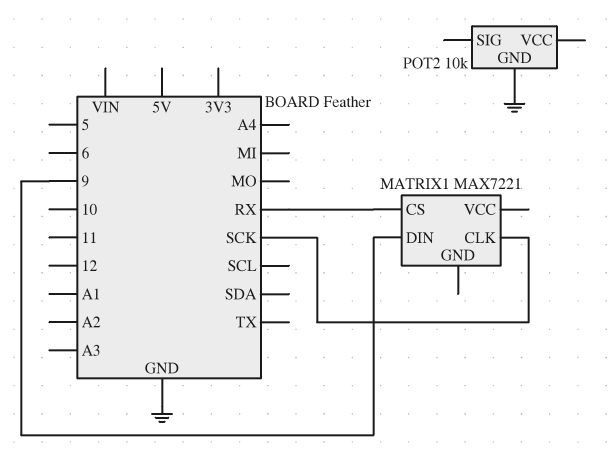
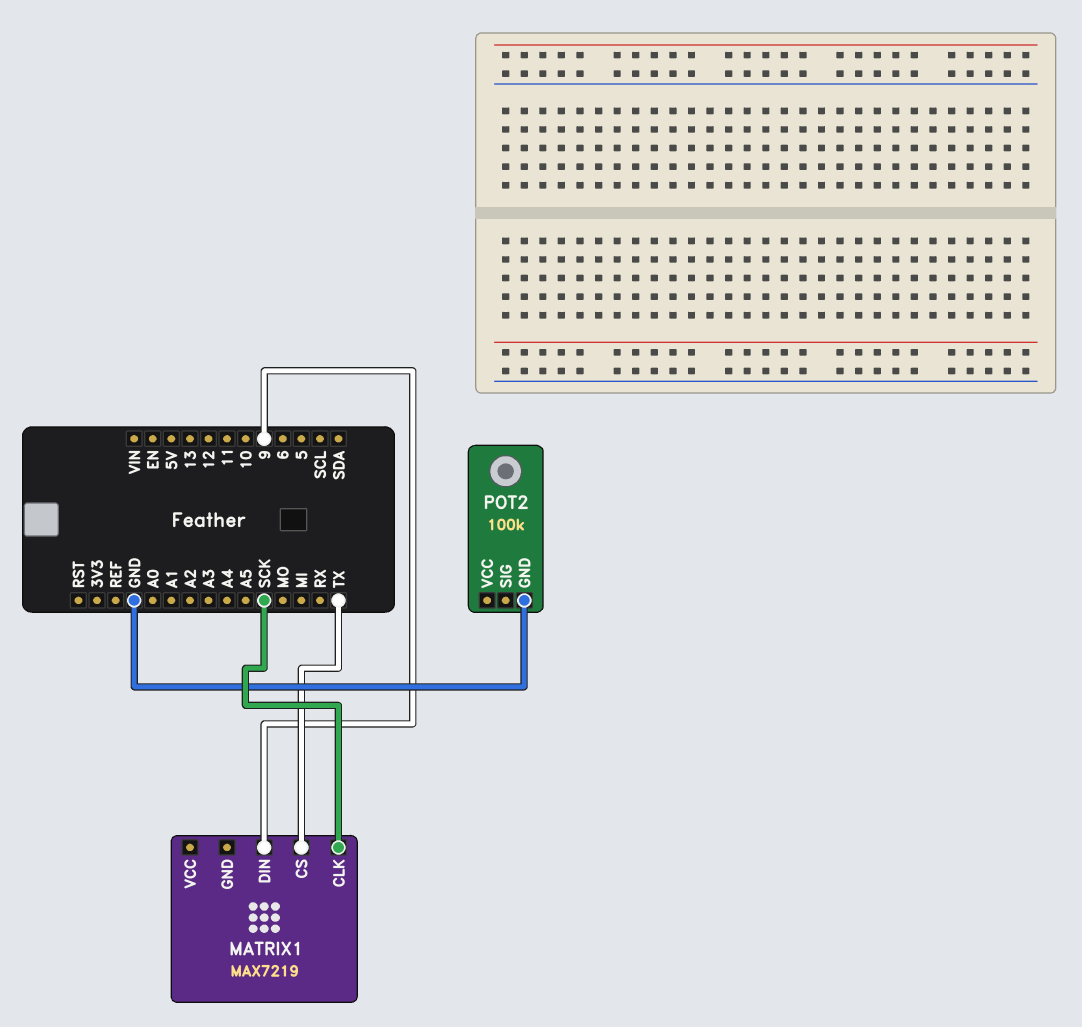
MATRIX1: MAX7221 -> MAX7219
MATRIX1 pin CS: RX -> TX
POT2: 10k -> 100k

